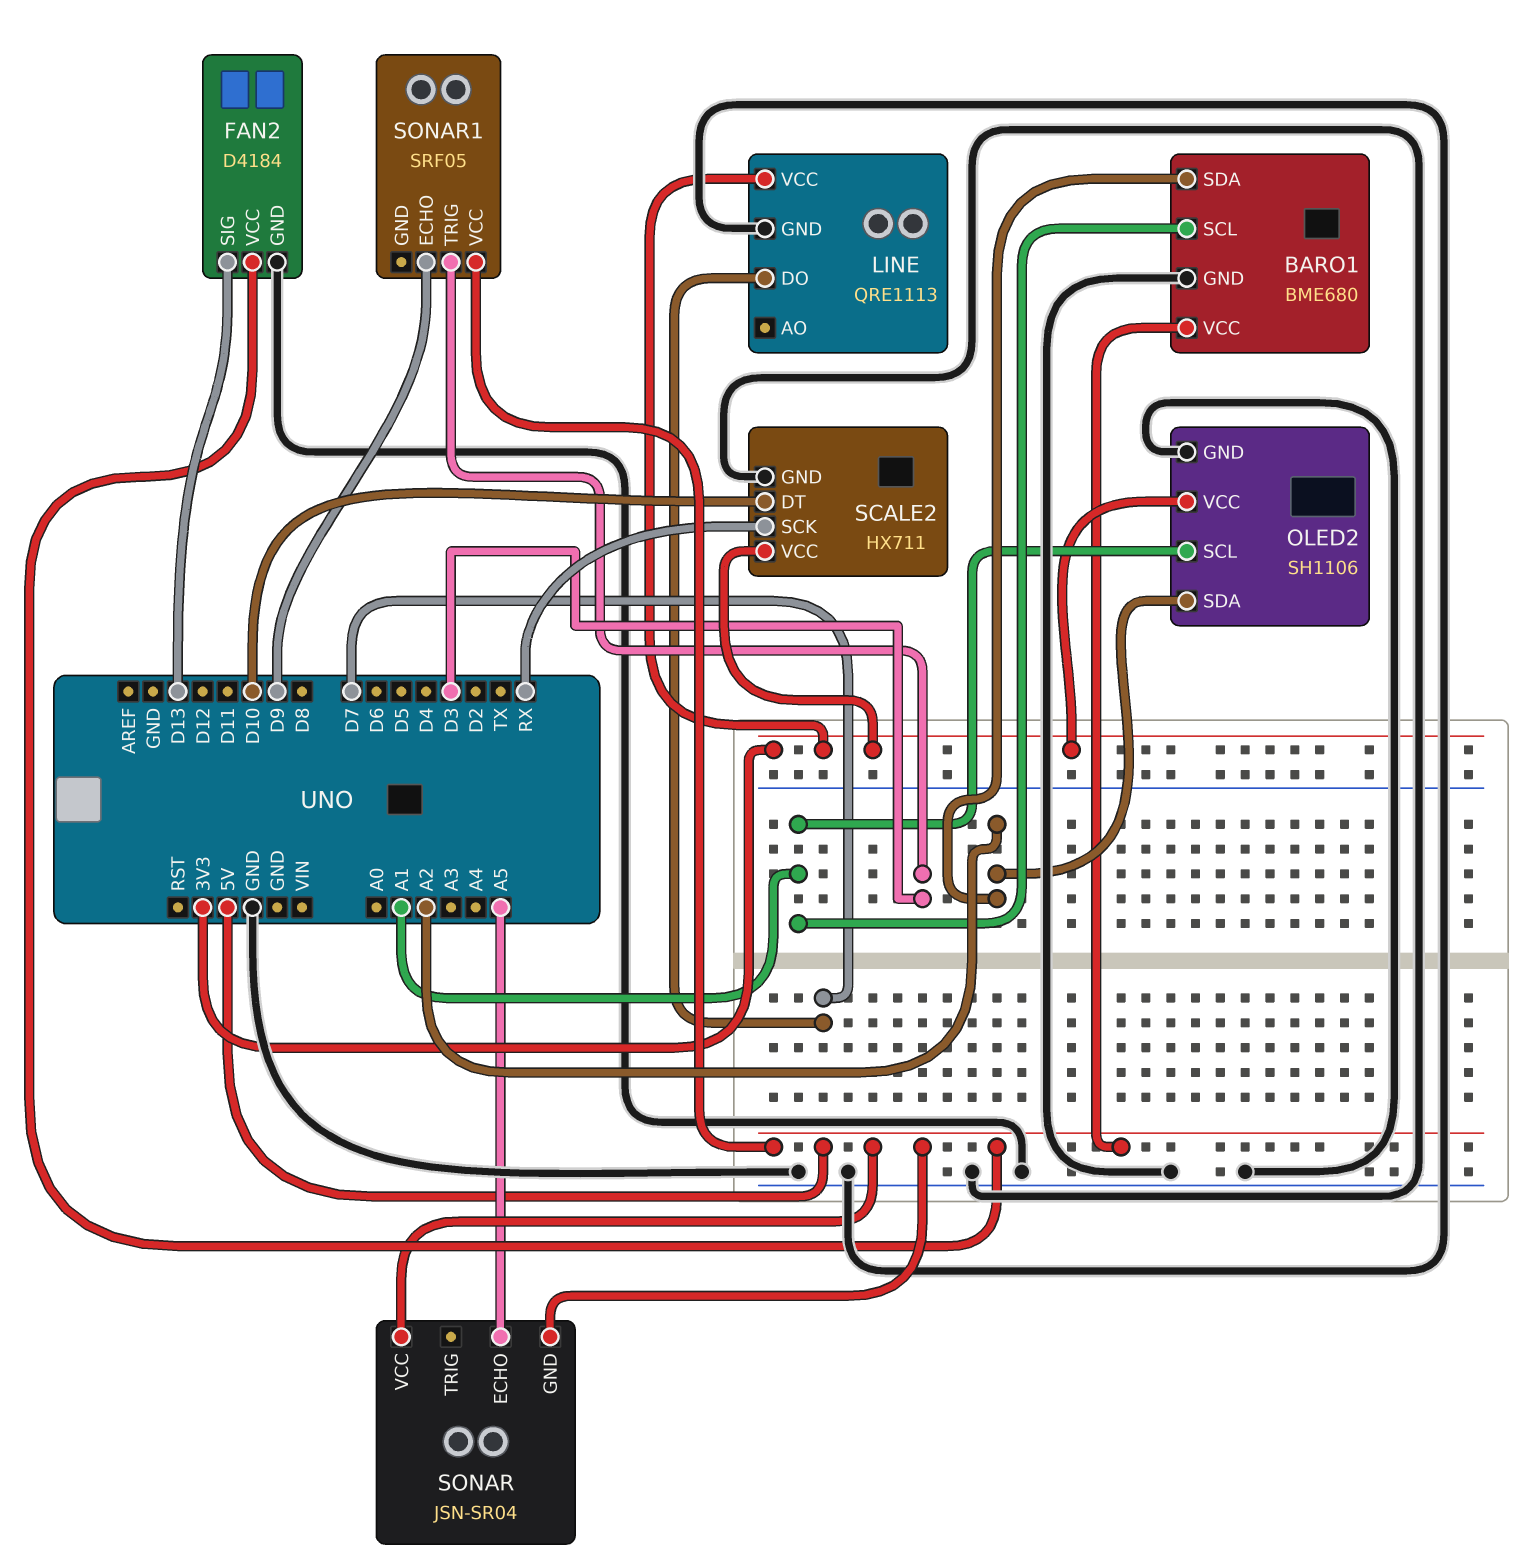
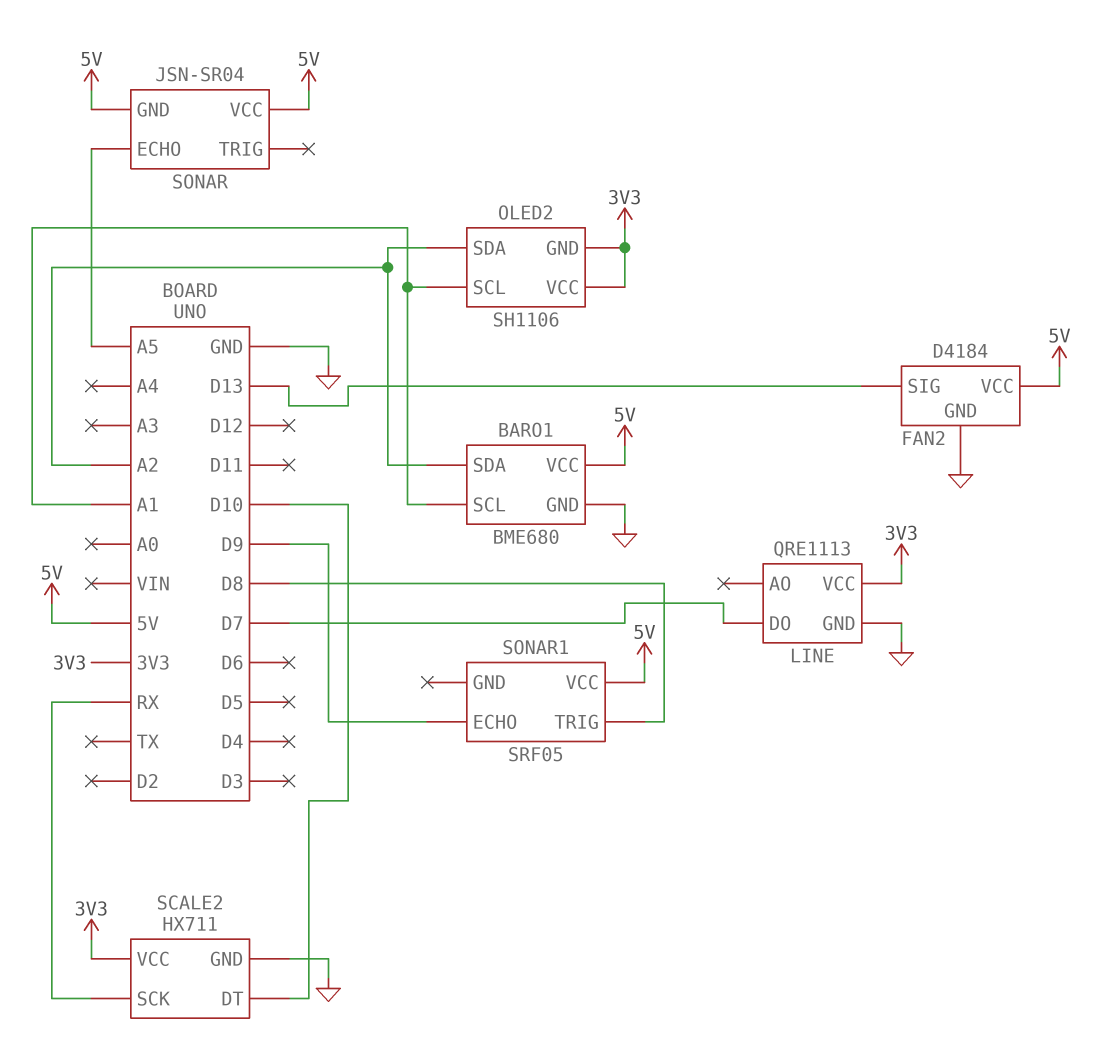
OLED2 pin GND: GND -> 3V3
SONAR1 pin TRIG: D3 -> D8

